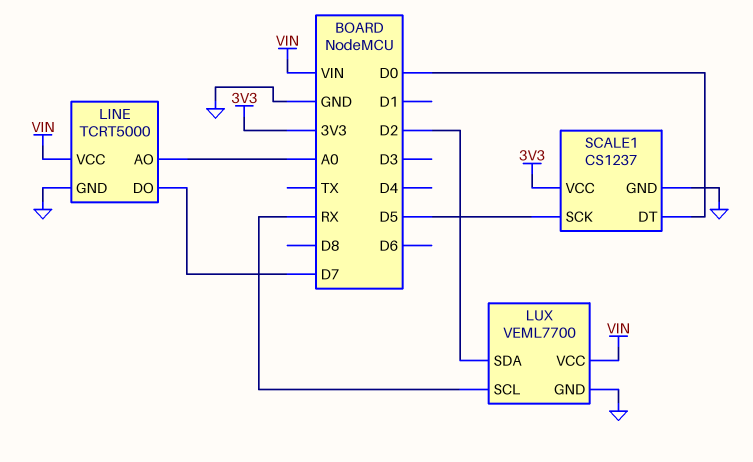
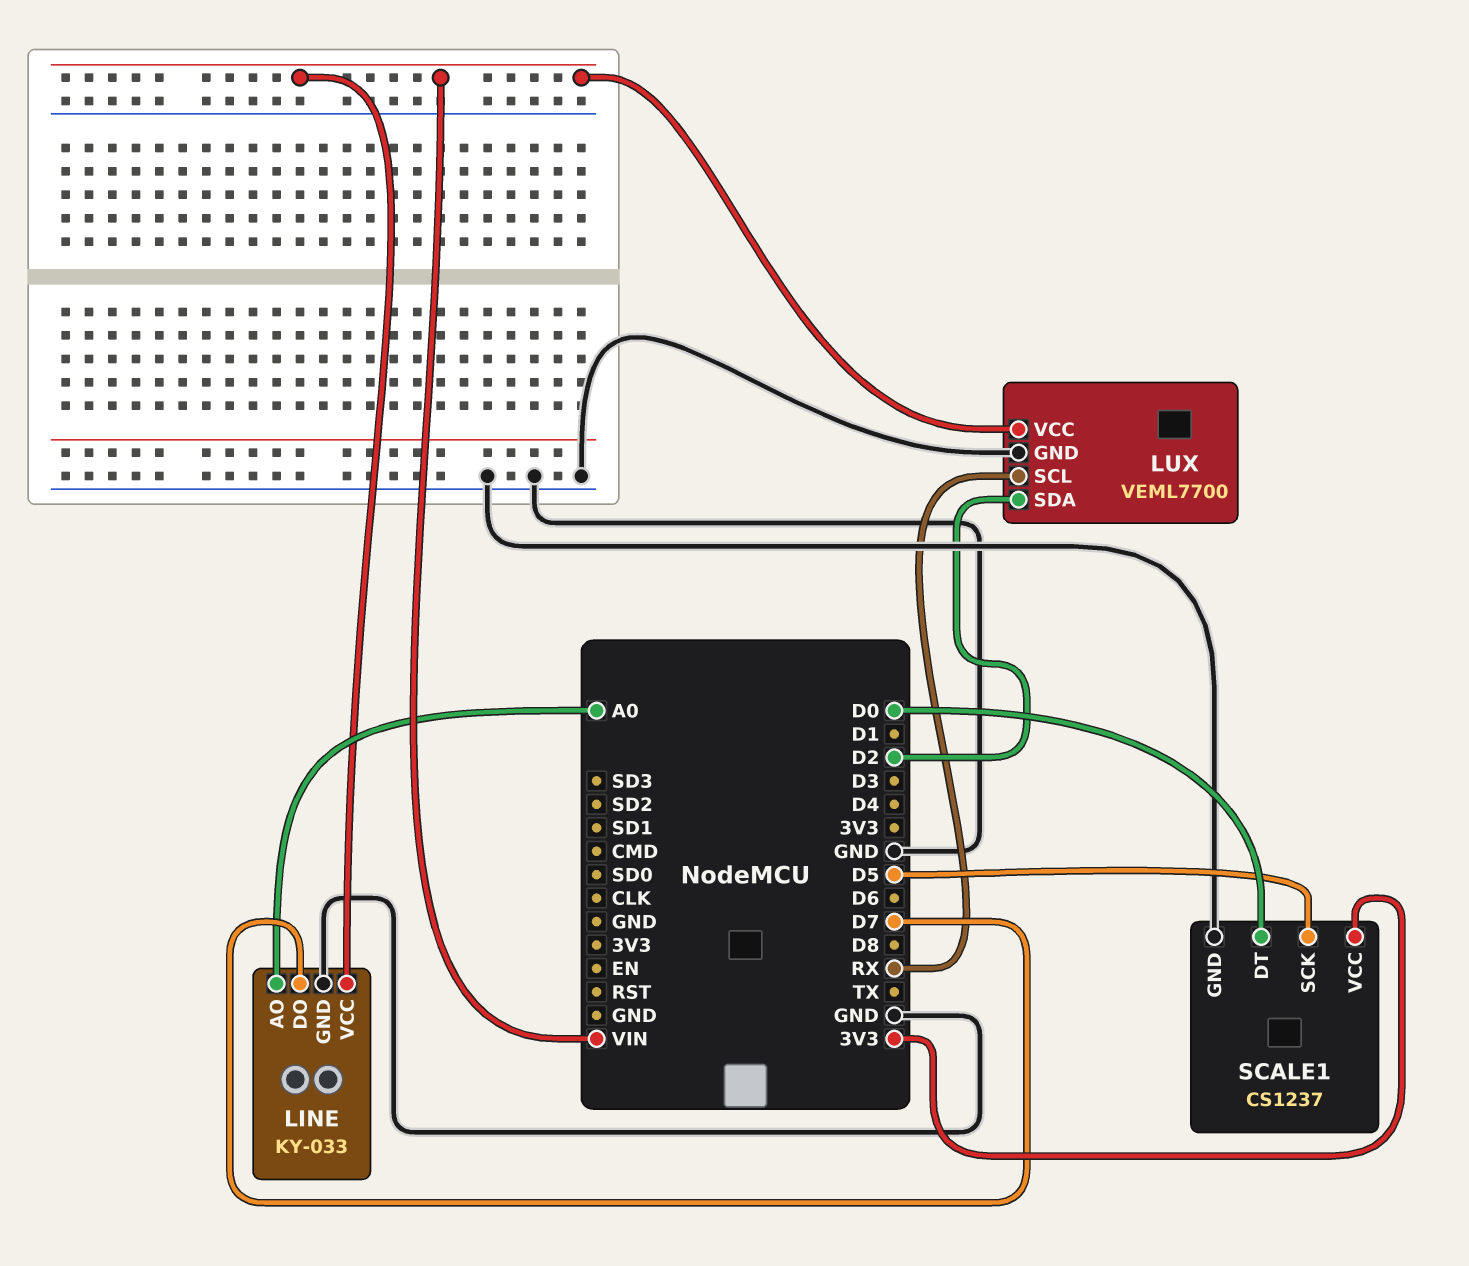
LINE: TCRT5000 -> KY-033

